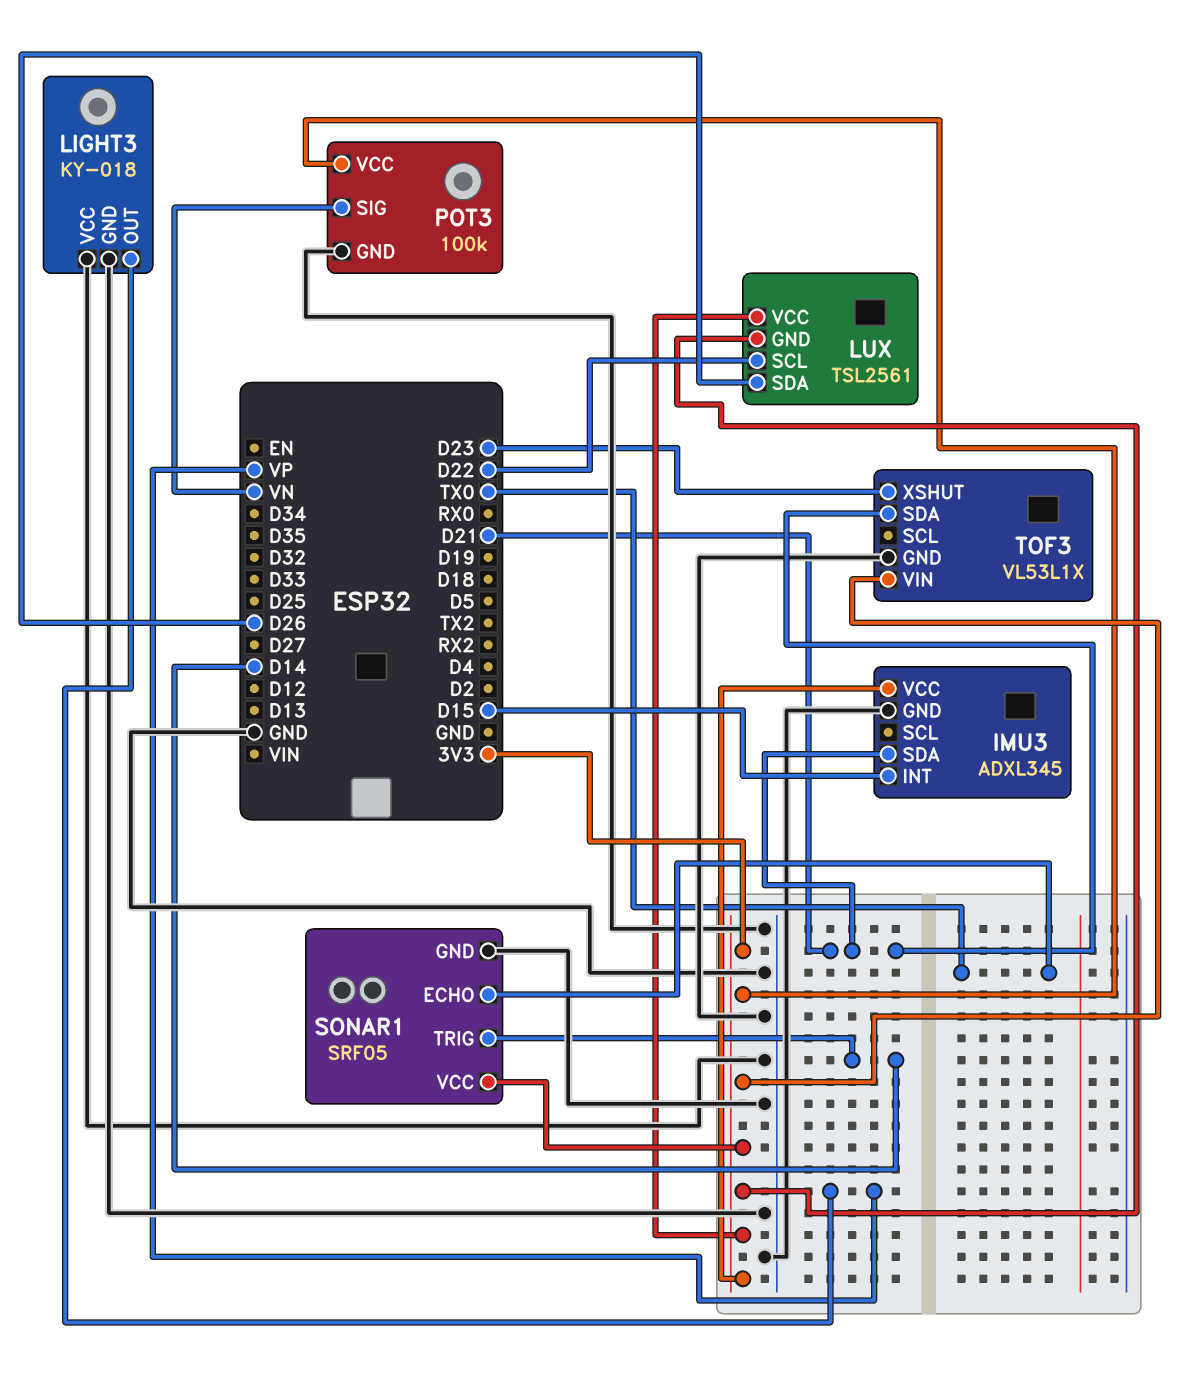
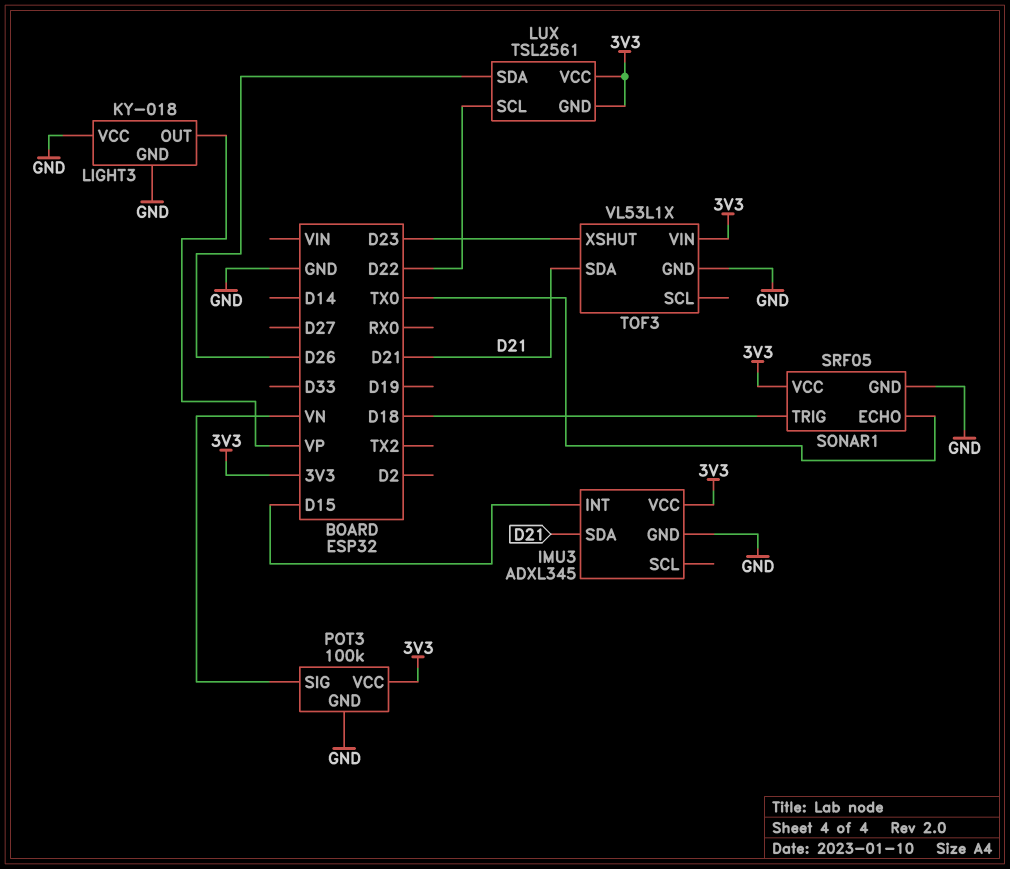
SONAR1 pin TRIG: D14 -> D18

